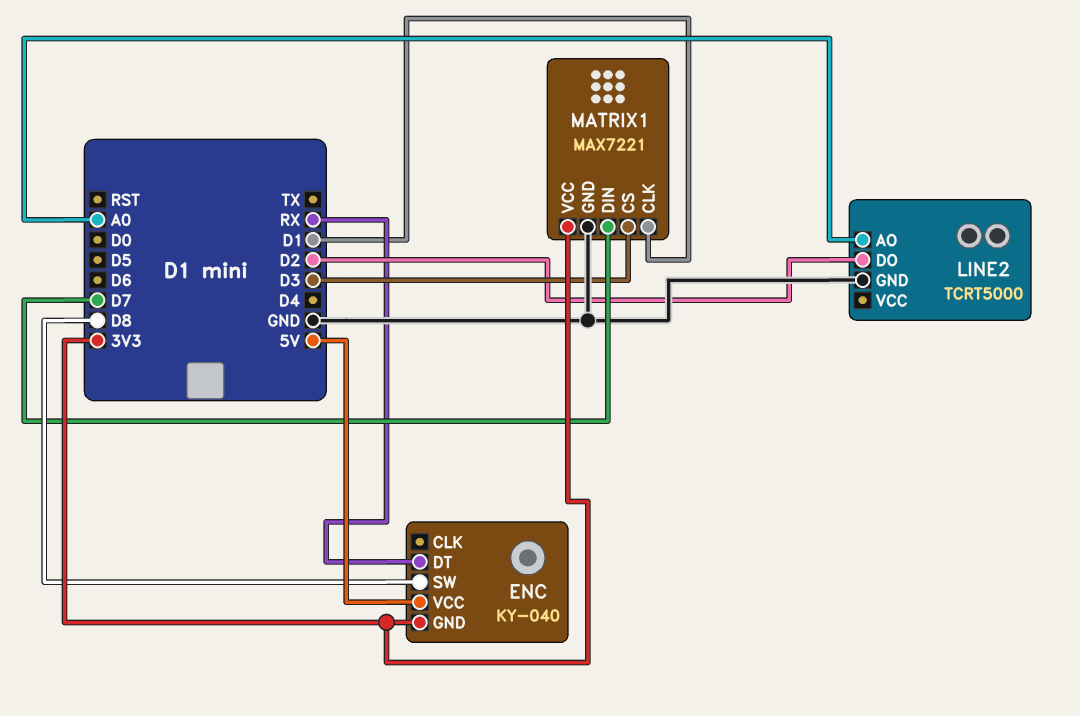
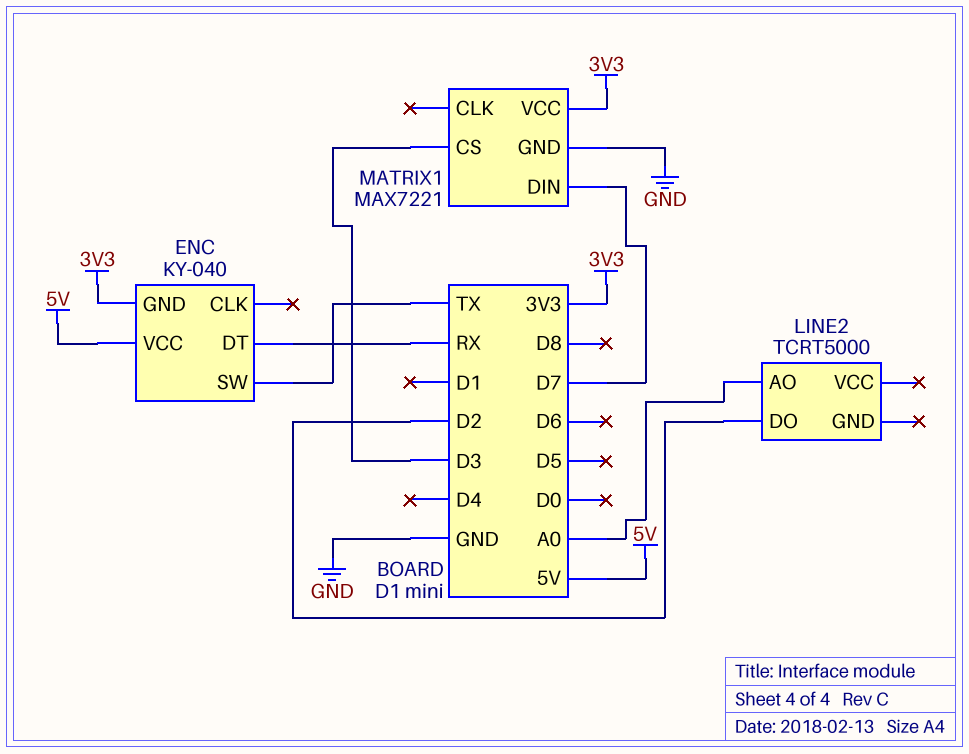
ENC pin SW: D8 -> TX
LINE2 pin GND: GND -> none
MATRIX1 pin CLK: D1 -> none

